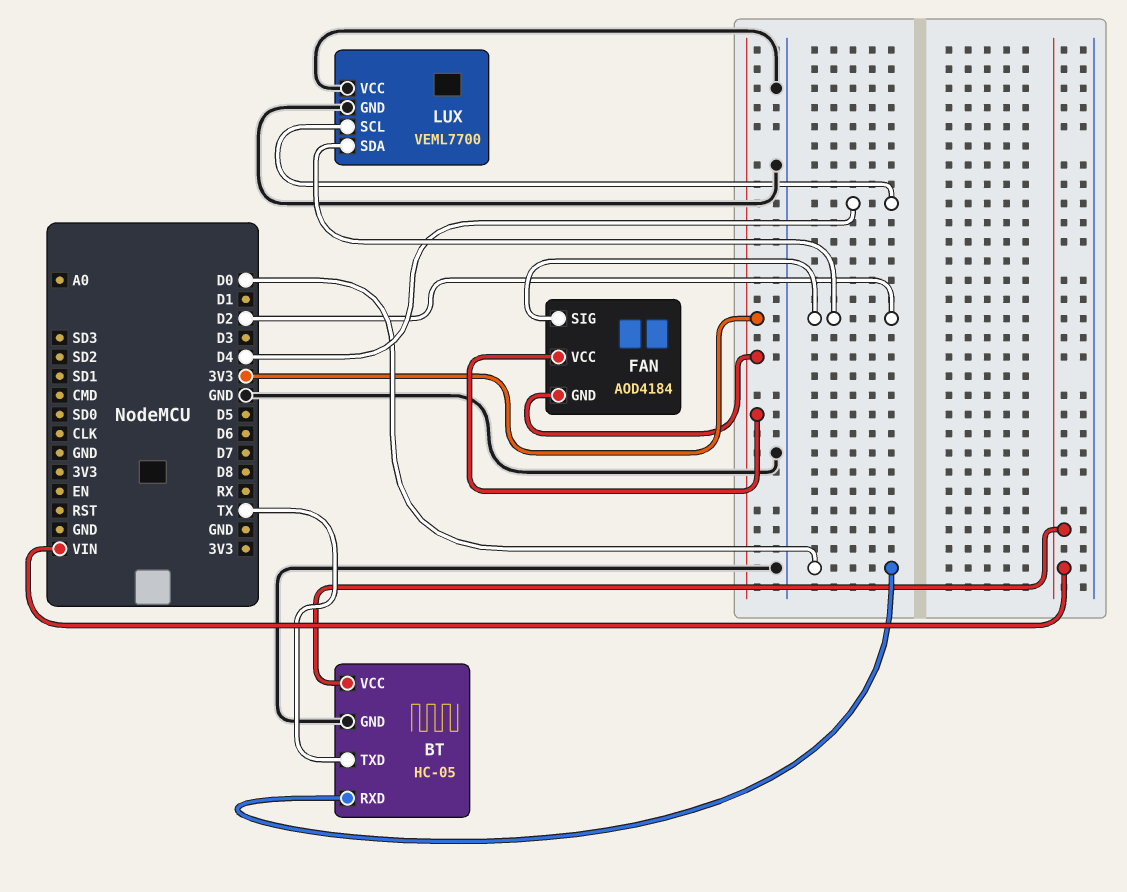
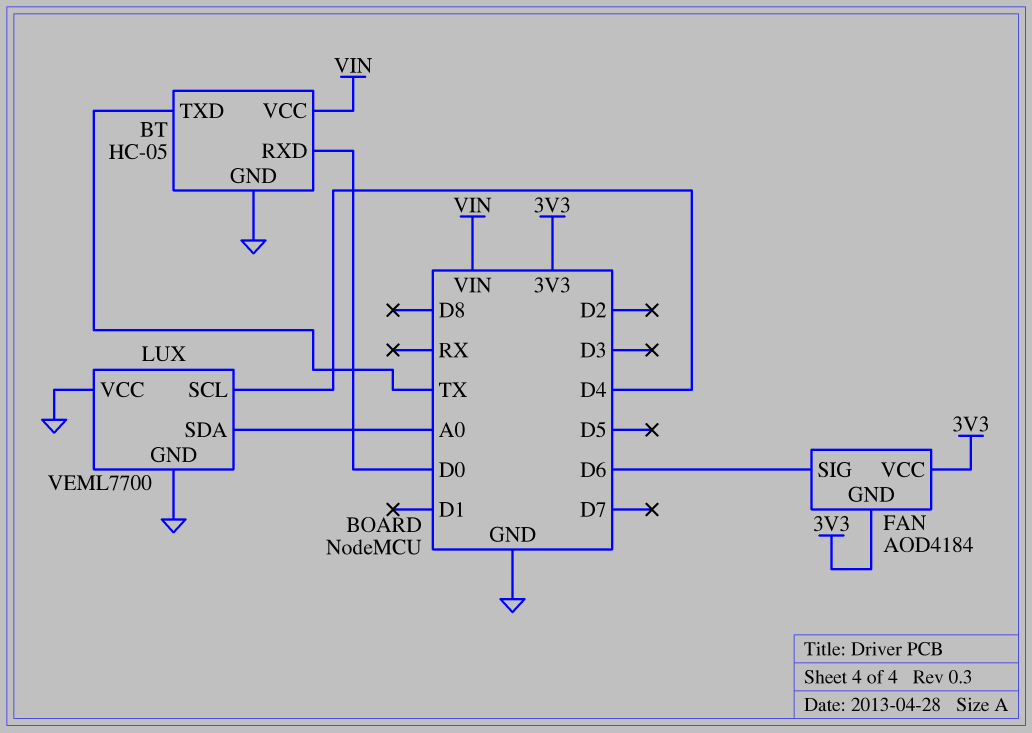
FAN pin SIG: D2 -> D6
LUX pin SDA: D2 -> A0

